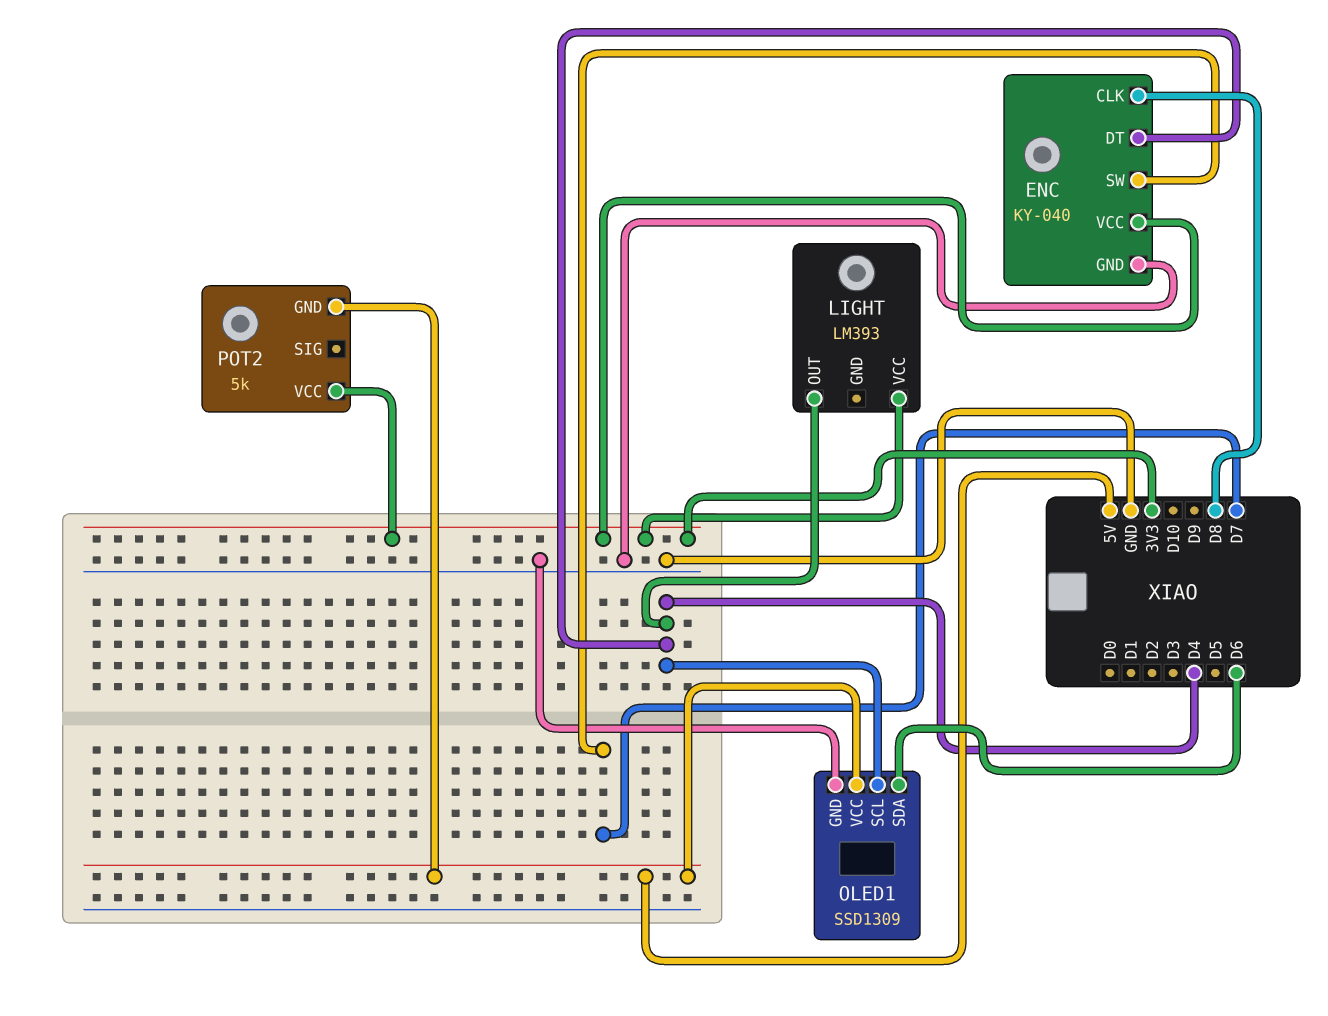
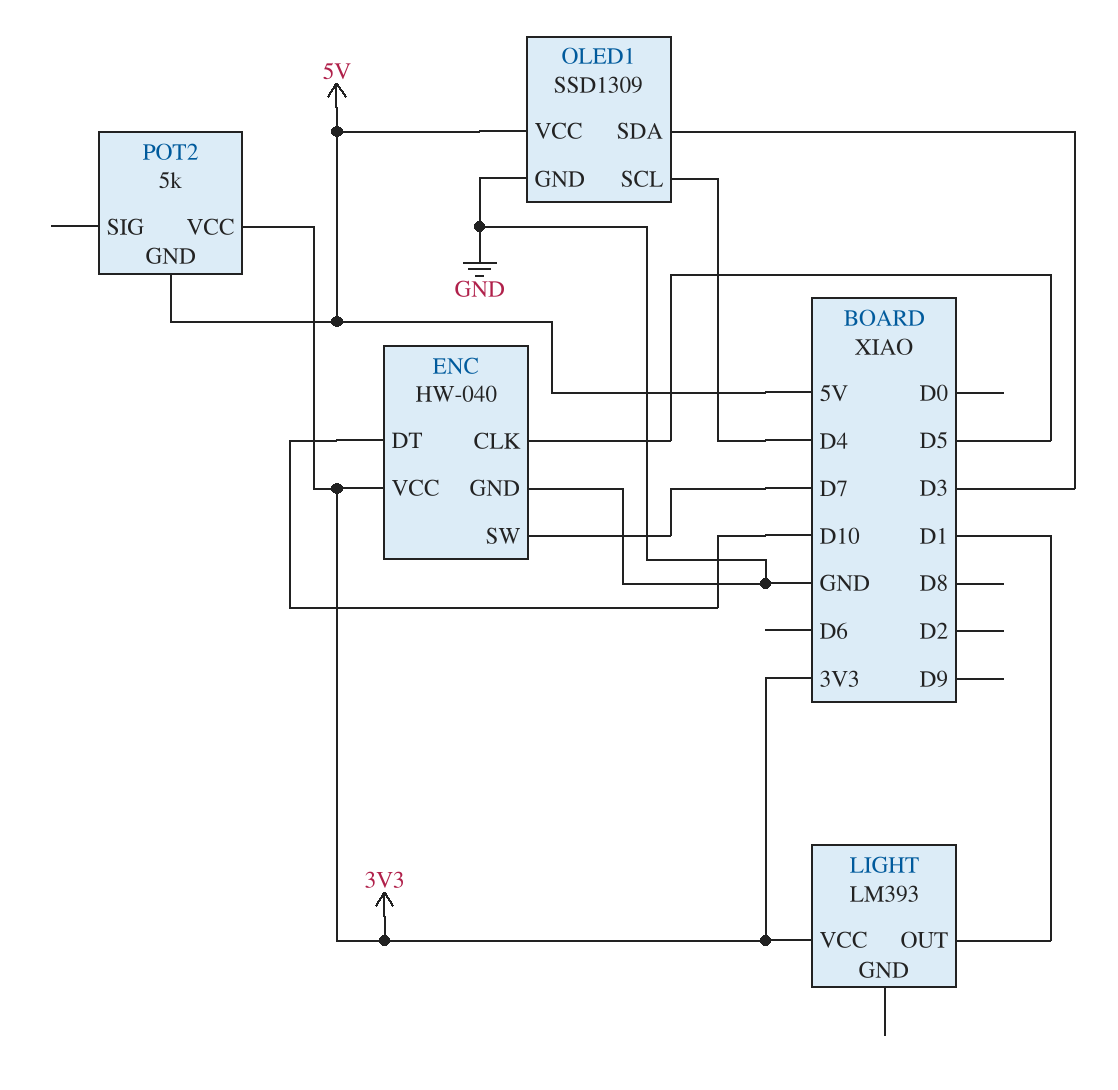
ENC: KY-040 -> HW-040
ENC pin CLK: D8 -> D5
ENC pin DT: D4 -> D10
LIGHT pin OUT: D4 -> D1
OLED1 pin SDA: D6 -> D3

